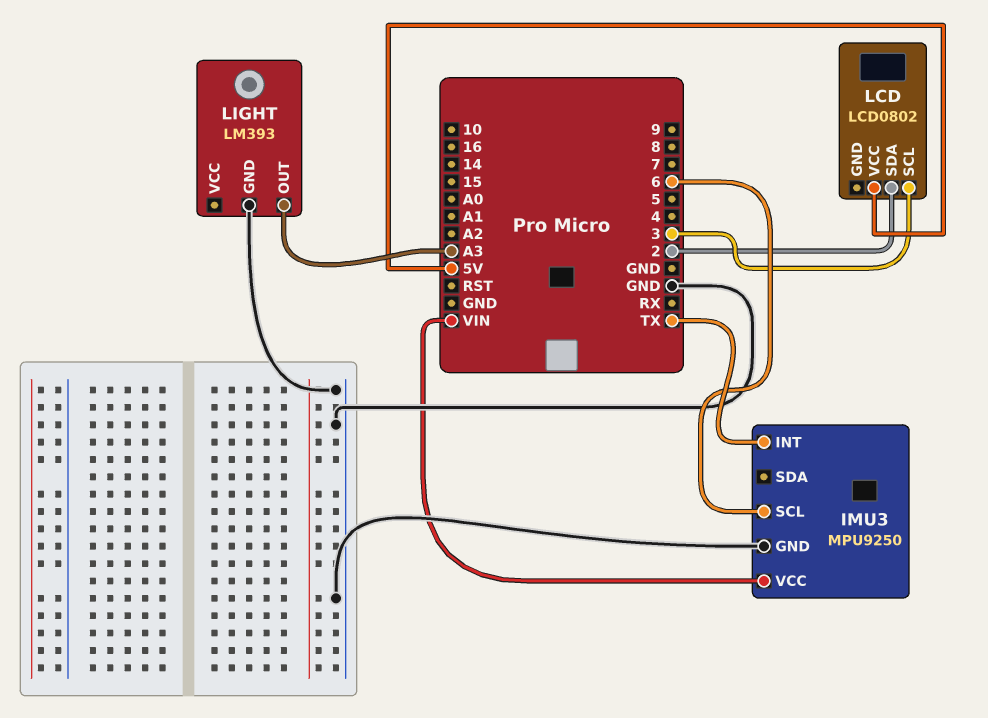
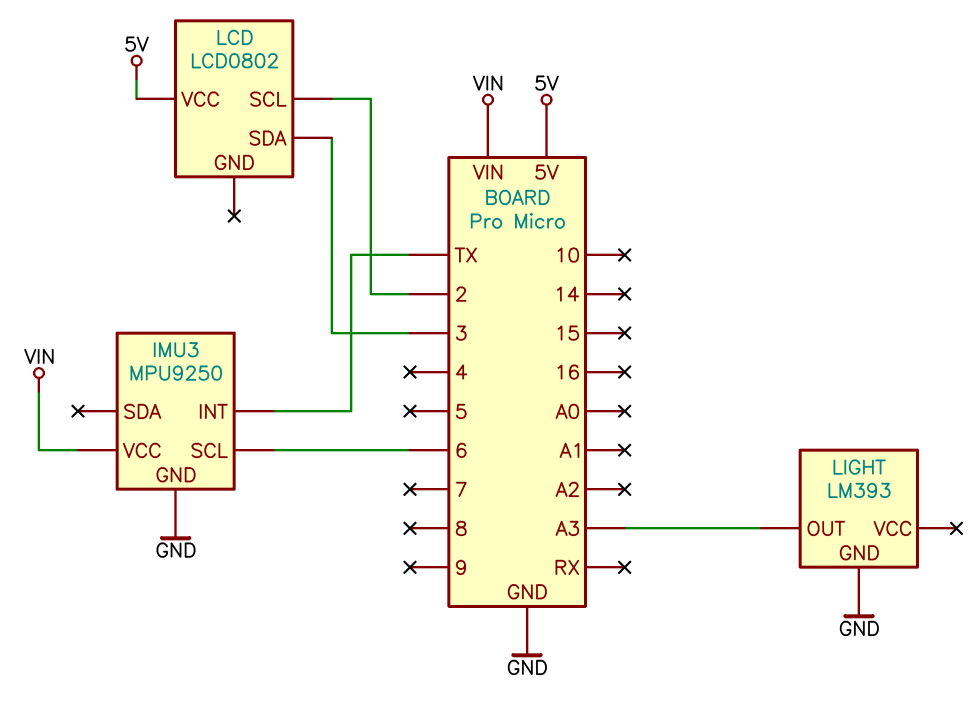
LCD pin SCL: 3 -> 2
LCD pin SDA: 2 -> 3

